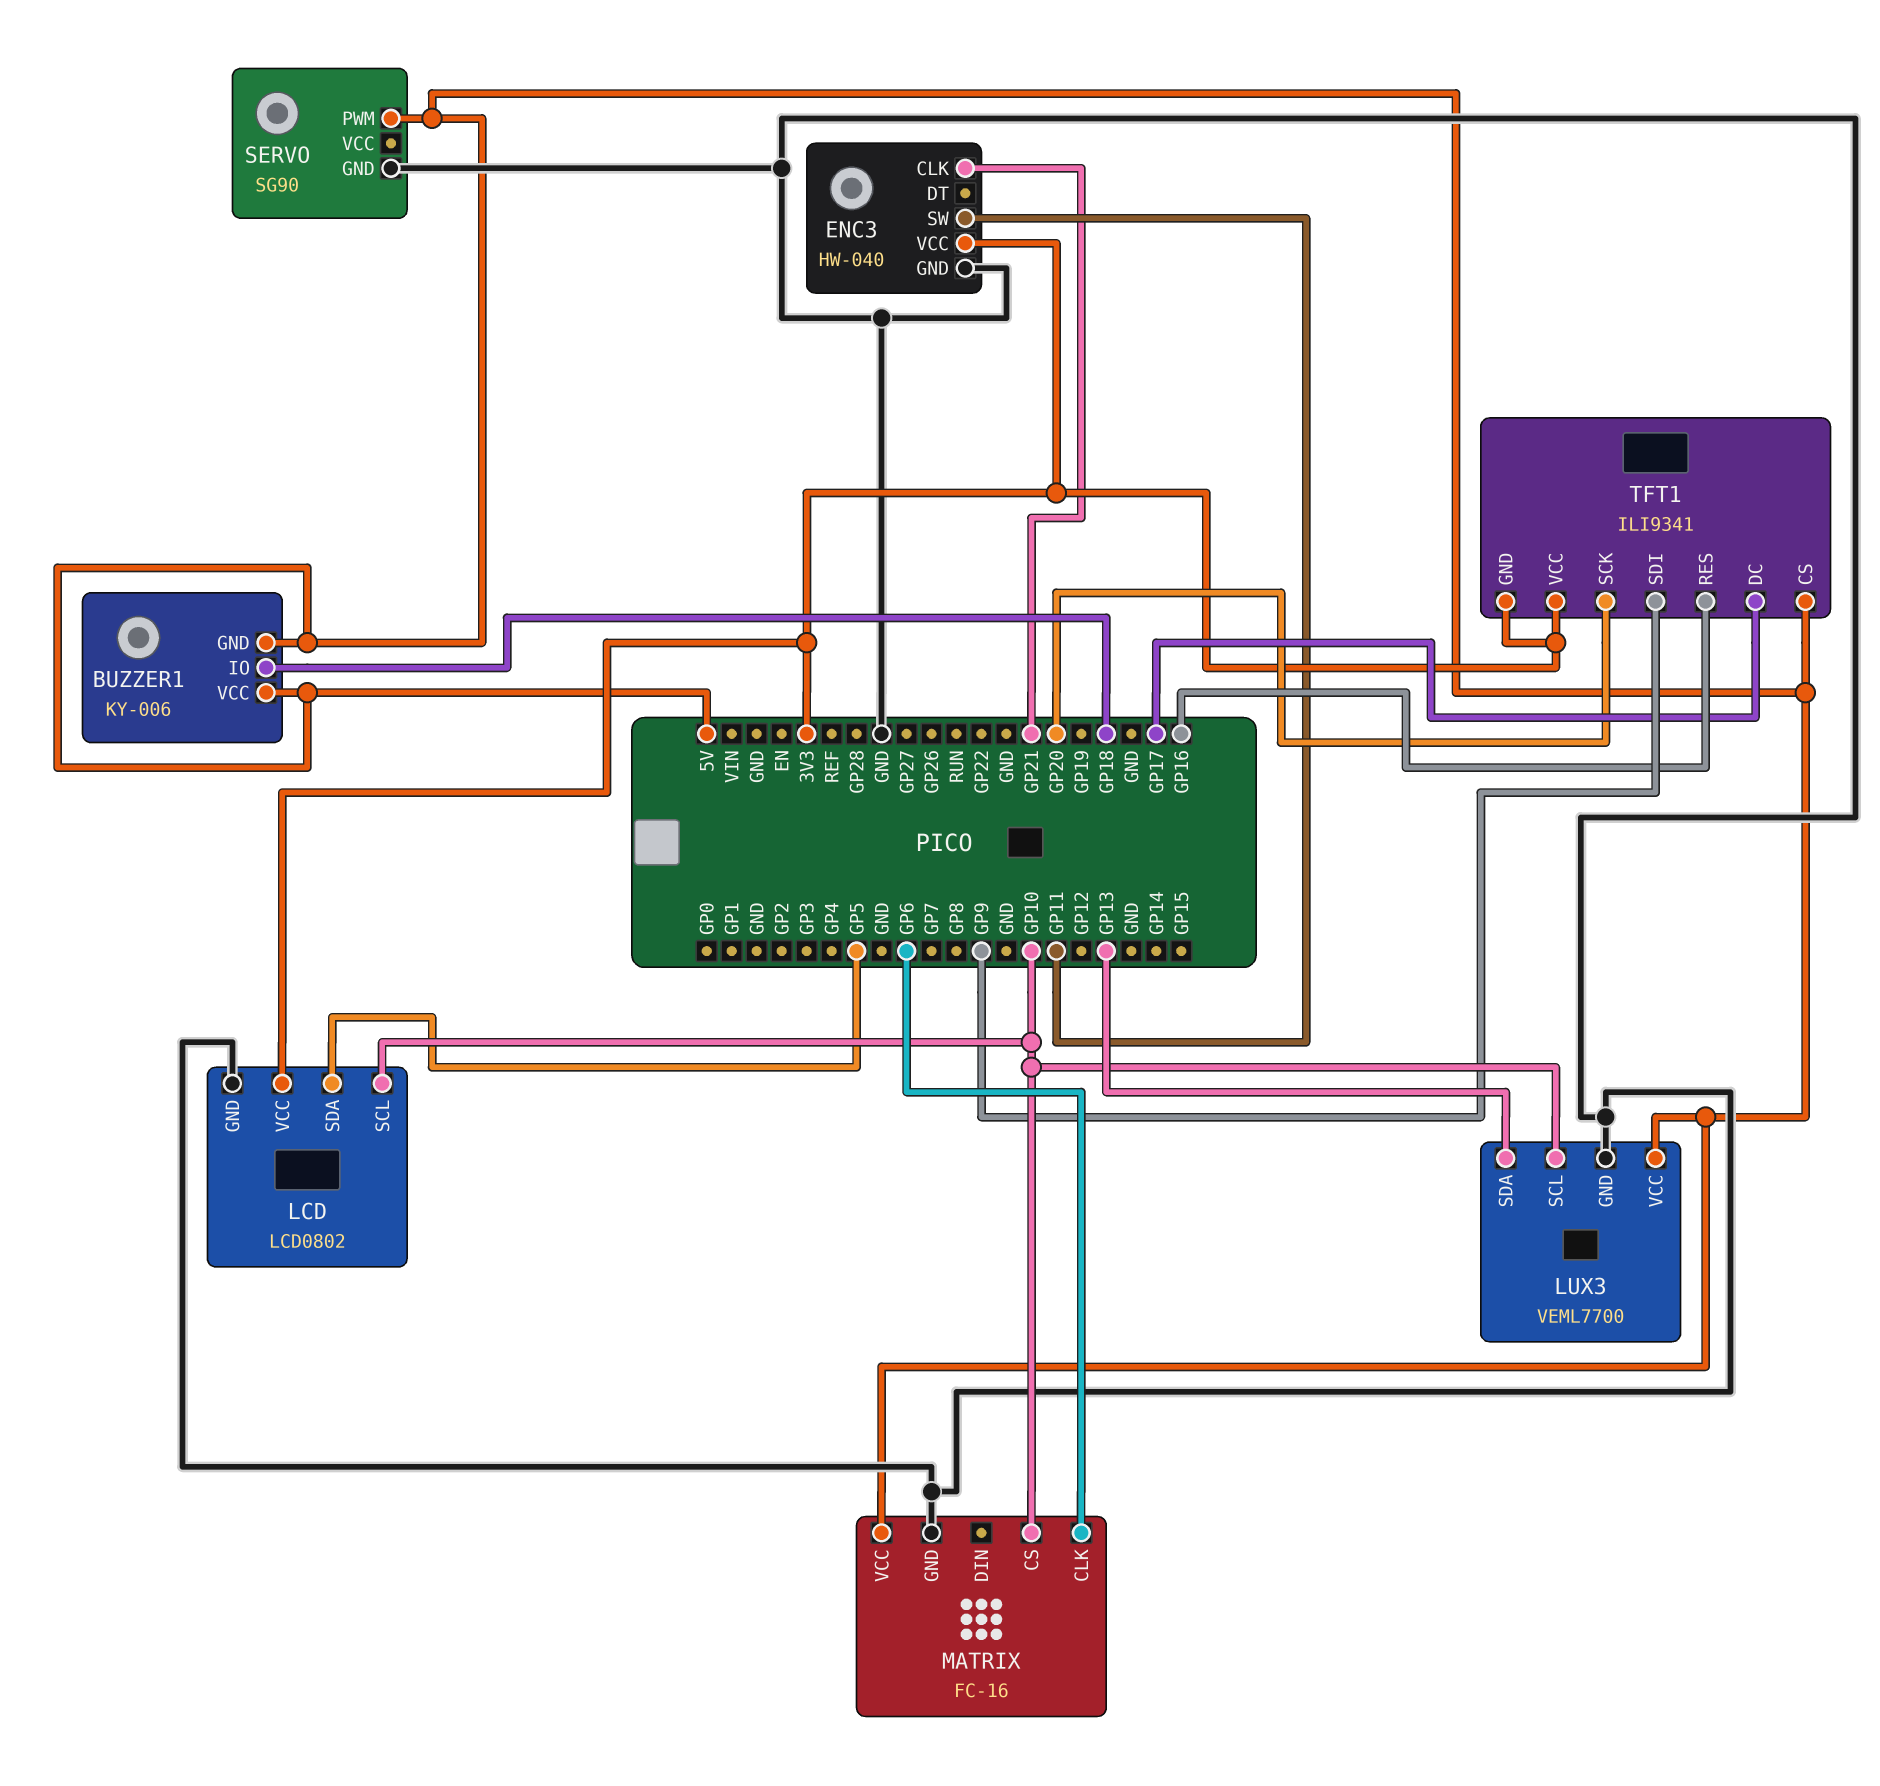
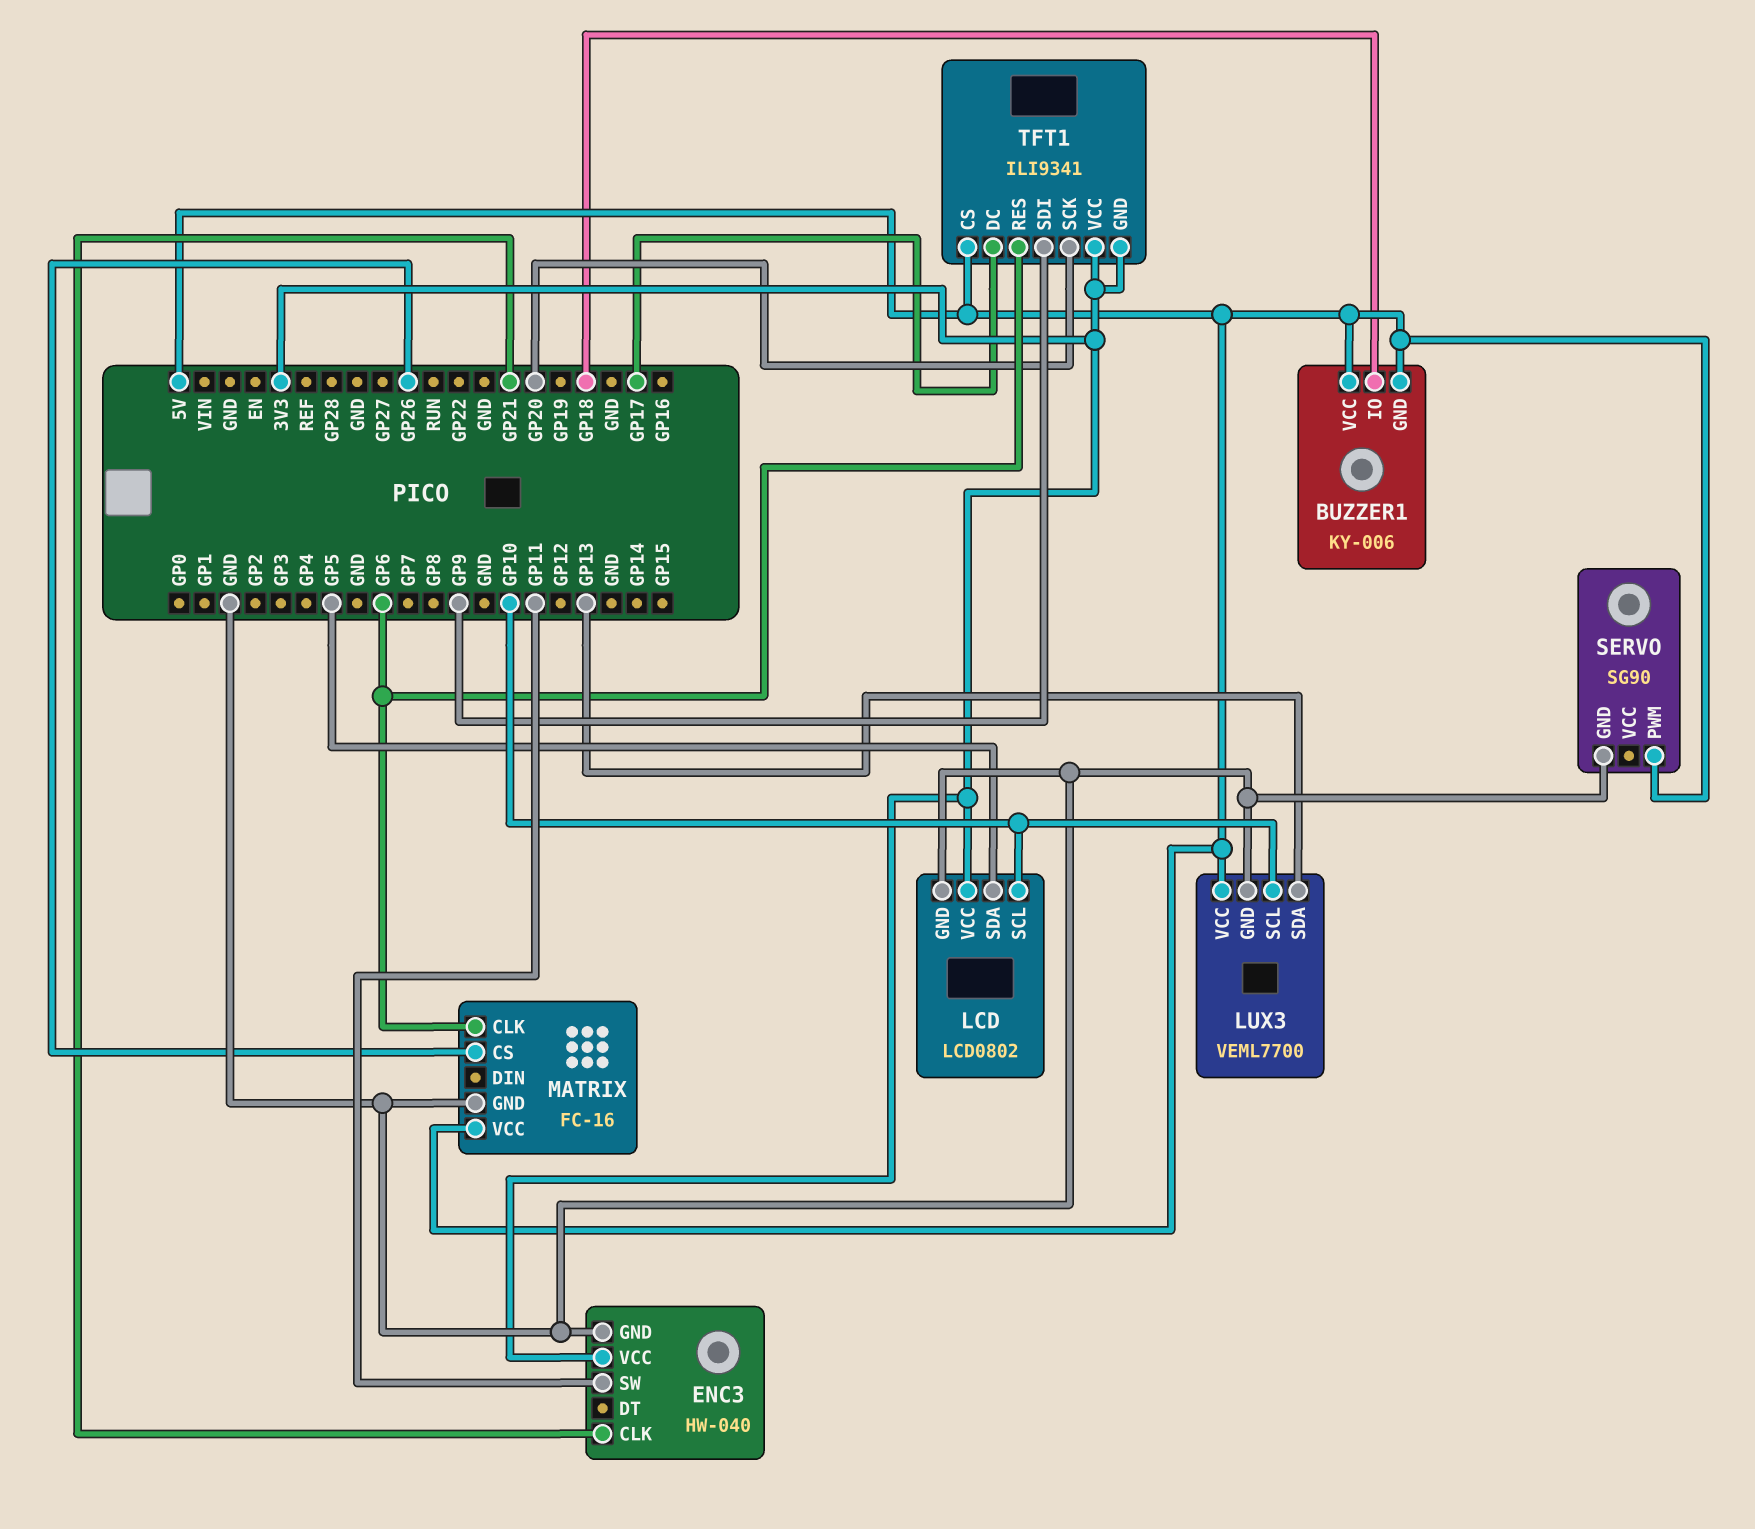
MATRIX pin CS: GP10 -> GP26
TFT1 pin RES: GP16 -> GP6

